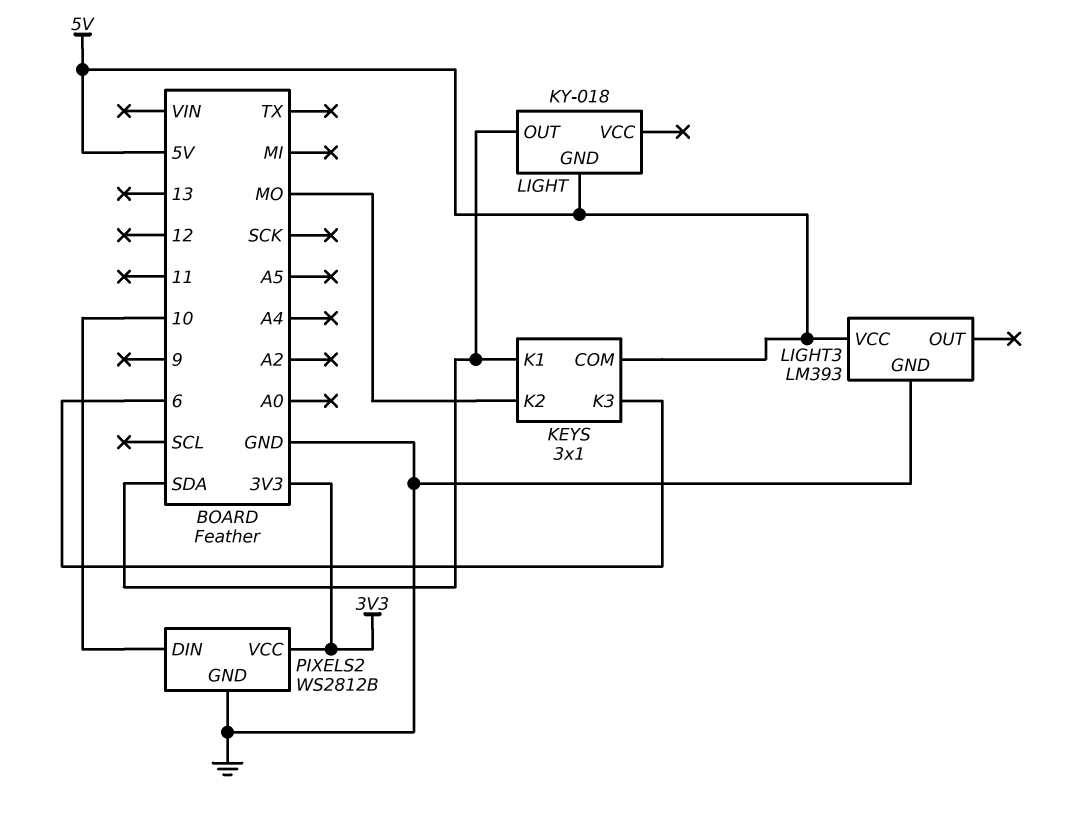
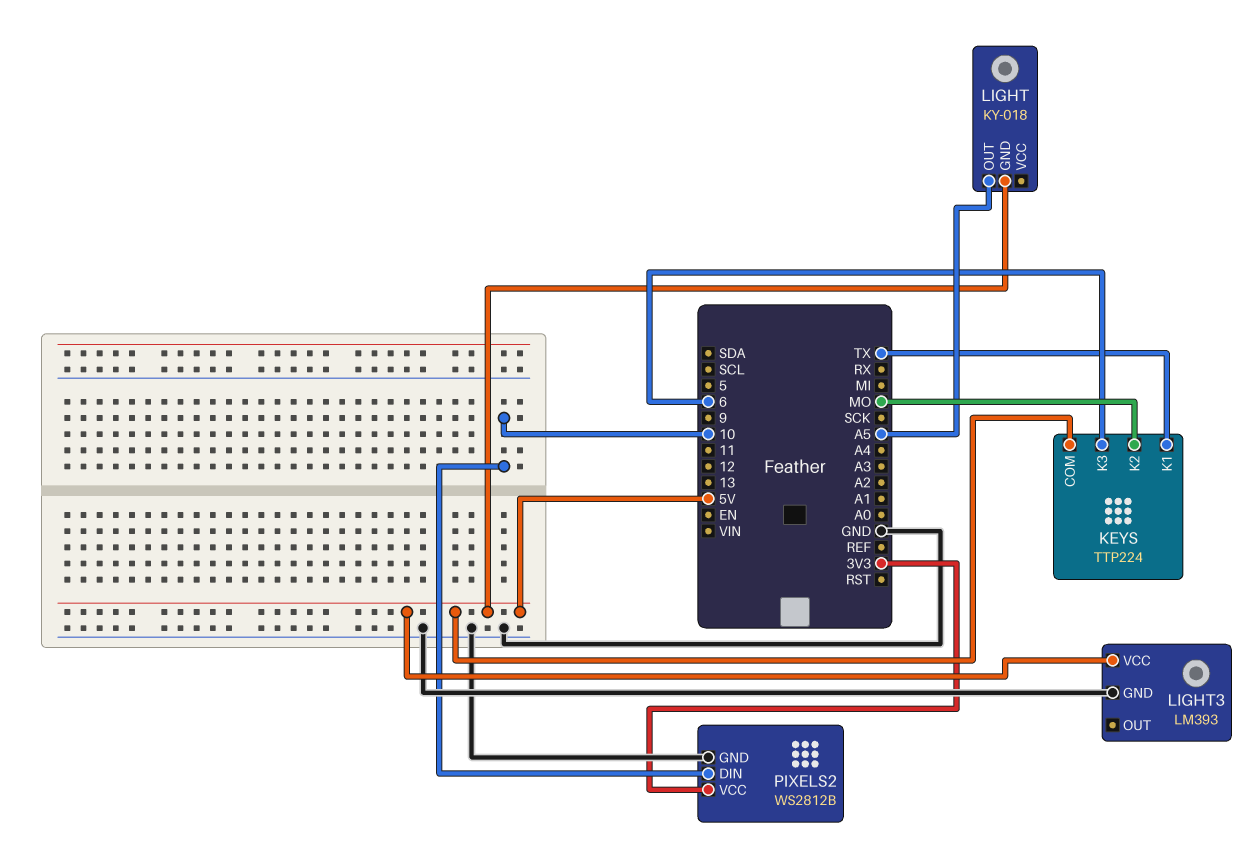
KEYS: 3x1 -> TTP224
KEYS pin K1: SDA -> TX
LIGHT pin OUT: SDA -> A5

